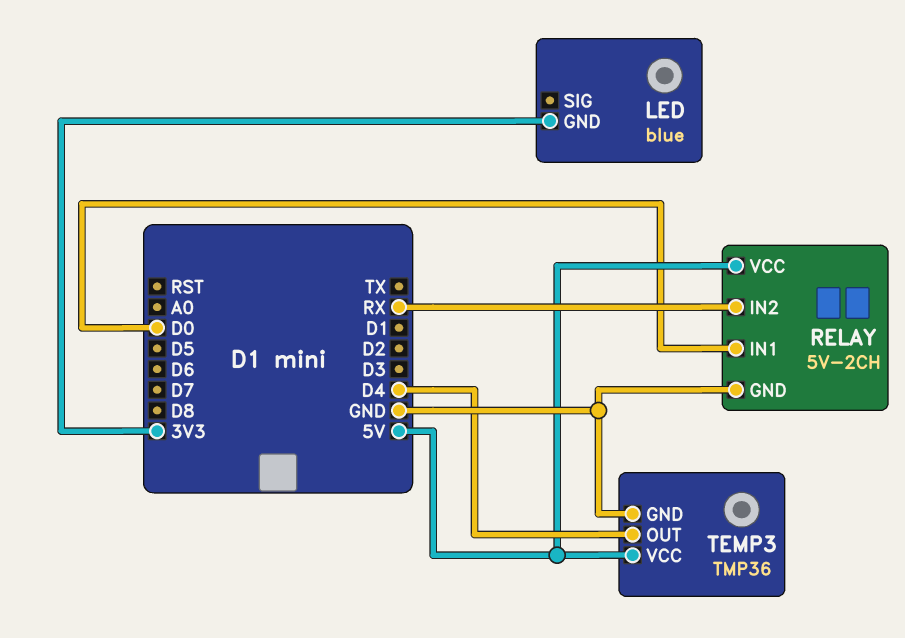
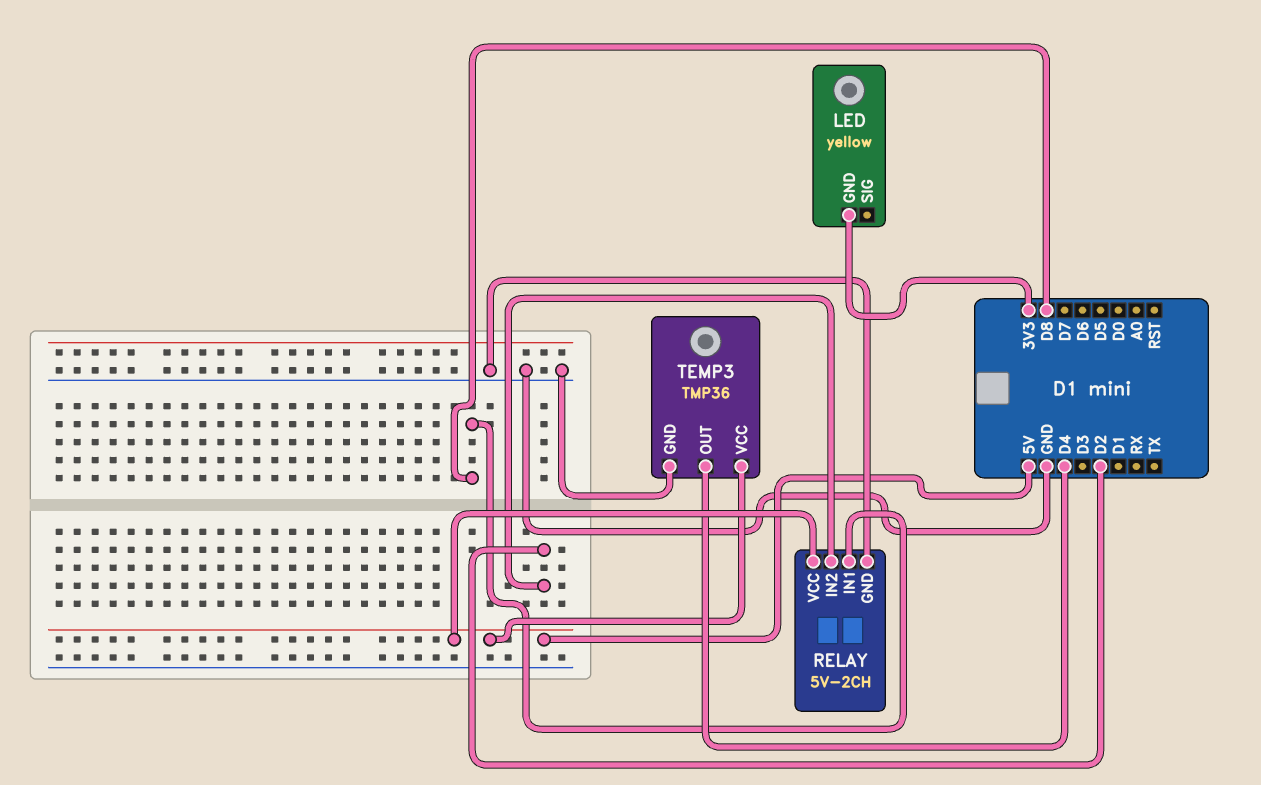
LED: blue -> yellow
RELAY pin IN1: D0 -> D8
RELAY pin IN2: RX -> D2

